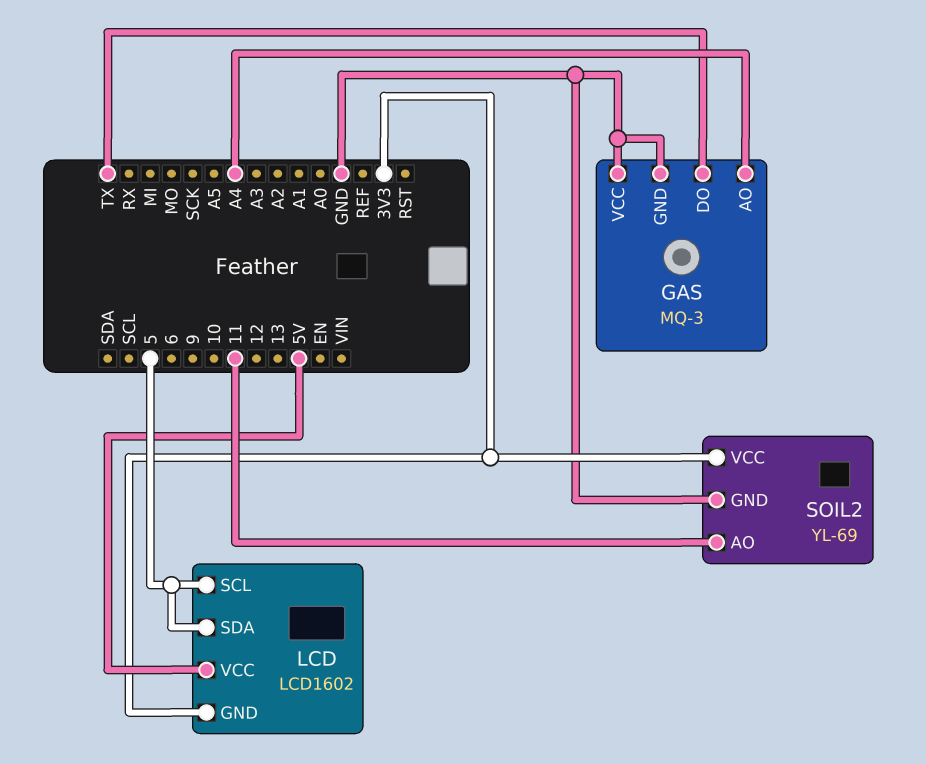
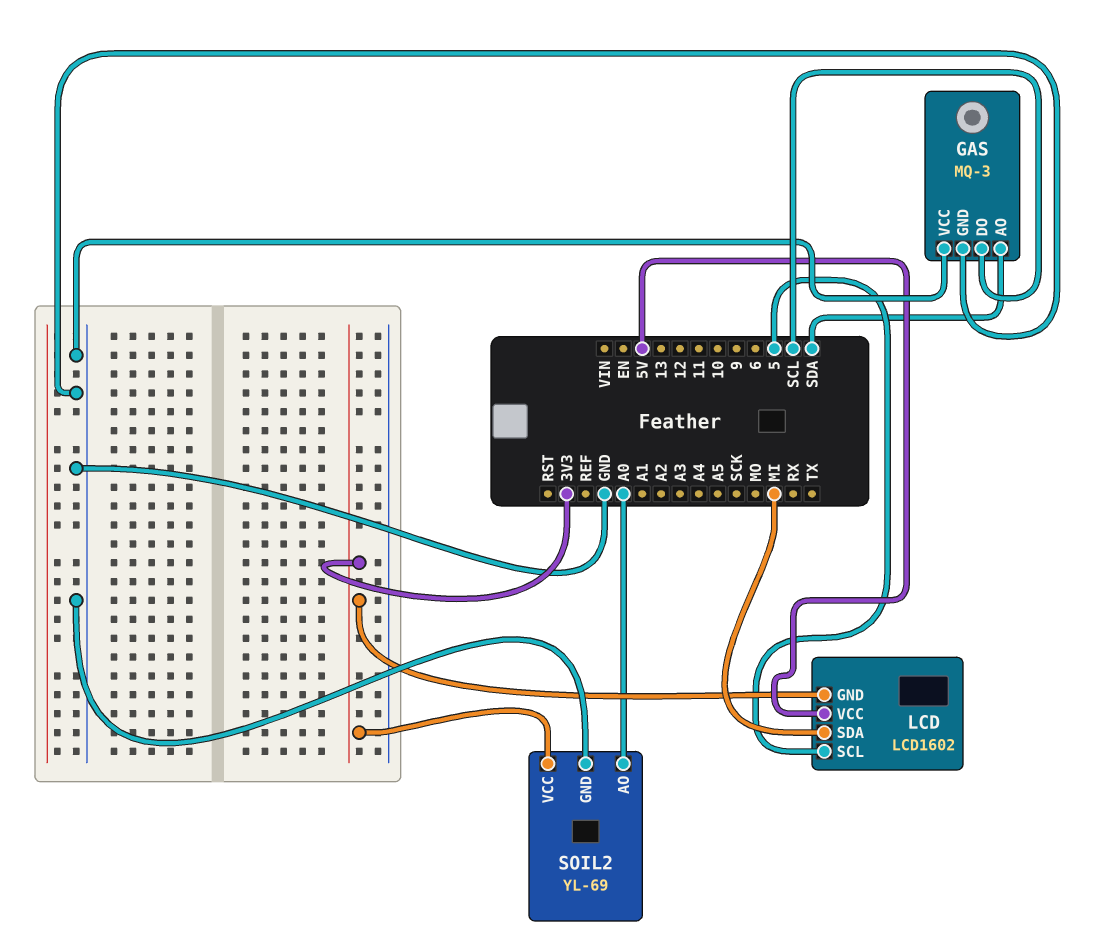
GAS pin AO: A4 -> SDA
GAS pin DO: TX -> SCL
LCD pin SDA: 5 -> MI
SOIL2 pin AO: 11 -> A0

